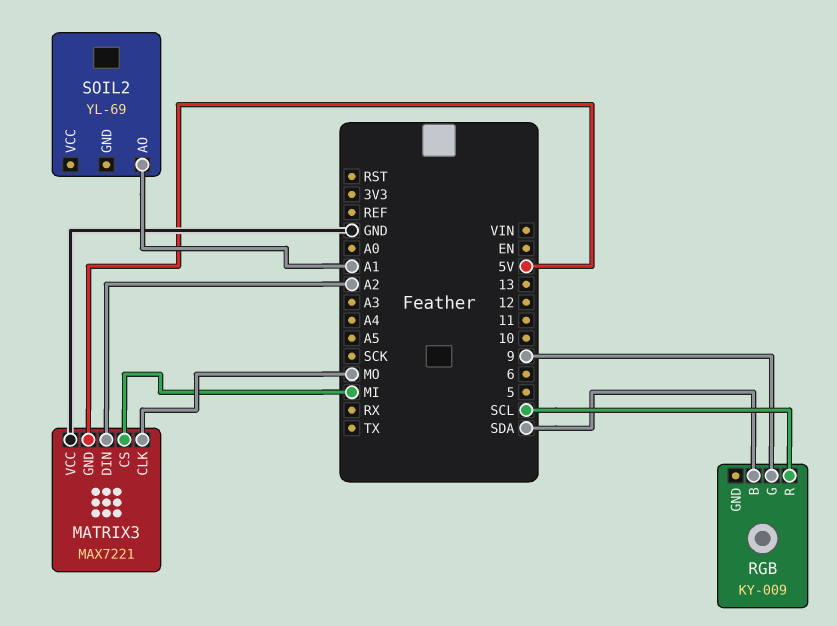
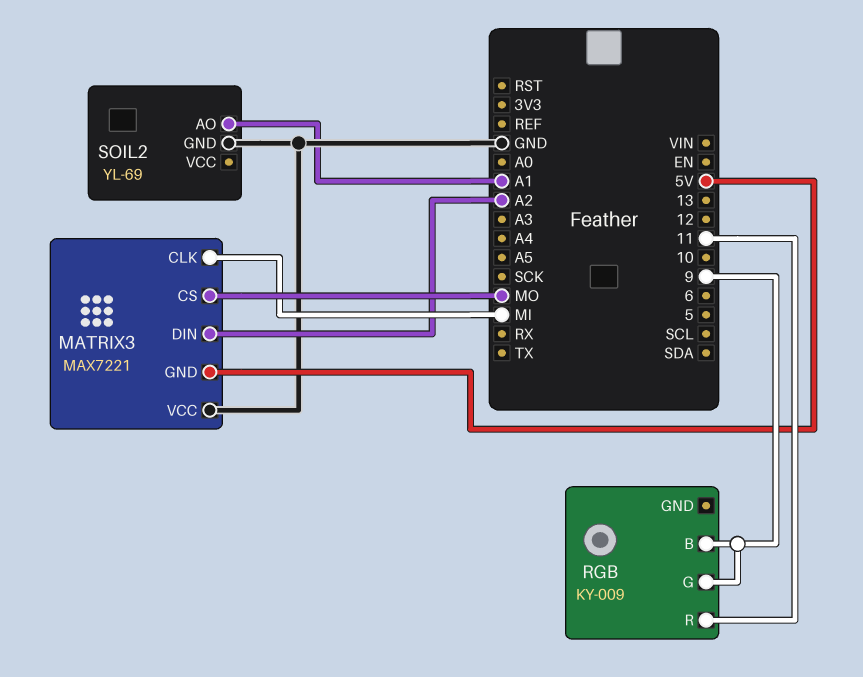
MATRIX3 pin CLK: MO -> MI
MATRIX3 pin CS: MI -> MO
RGB pin B: SDA -> 9
RGB pin R: SCL -> 11
SOIL2 pin GND: none -> GND

